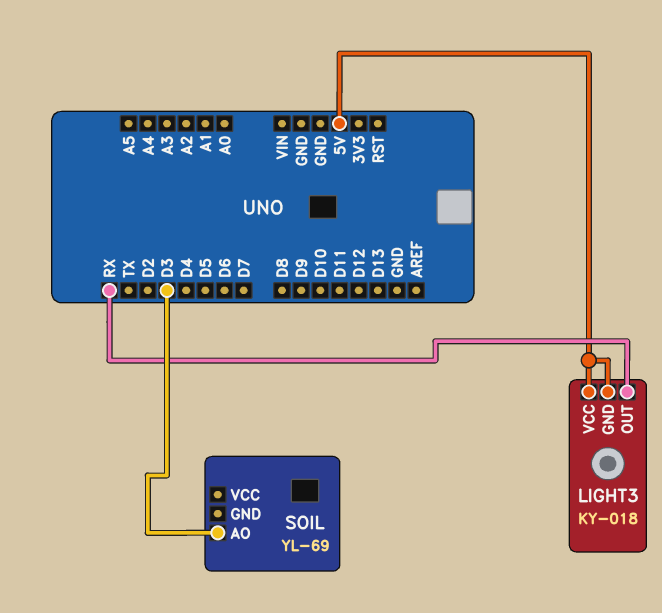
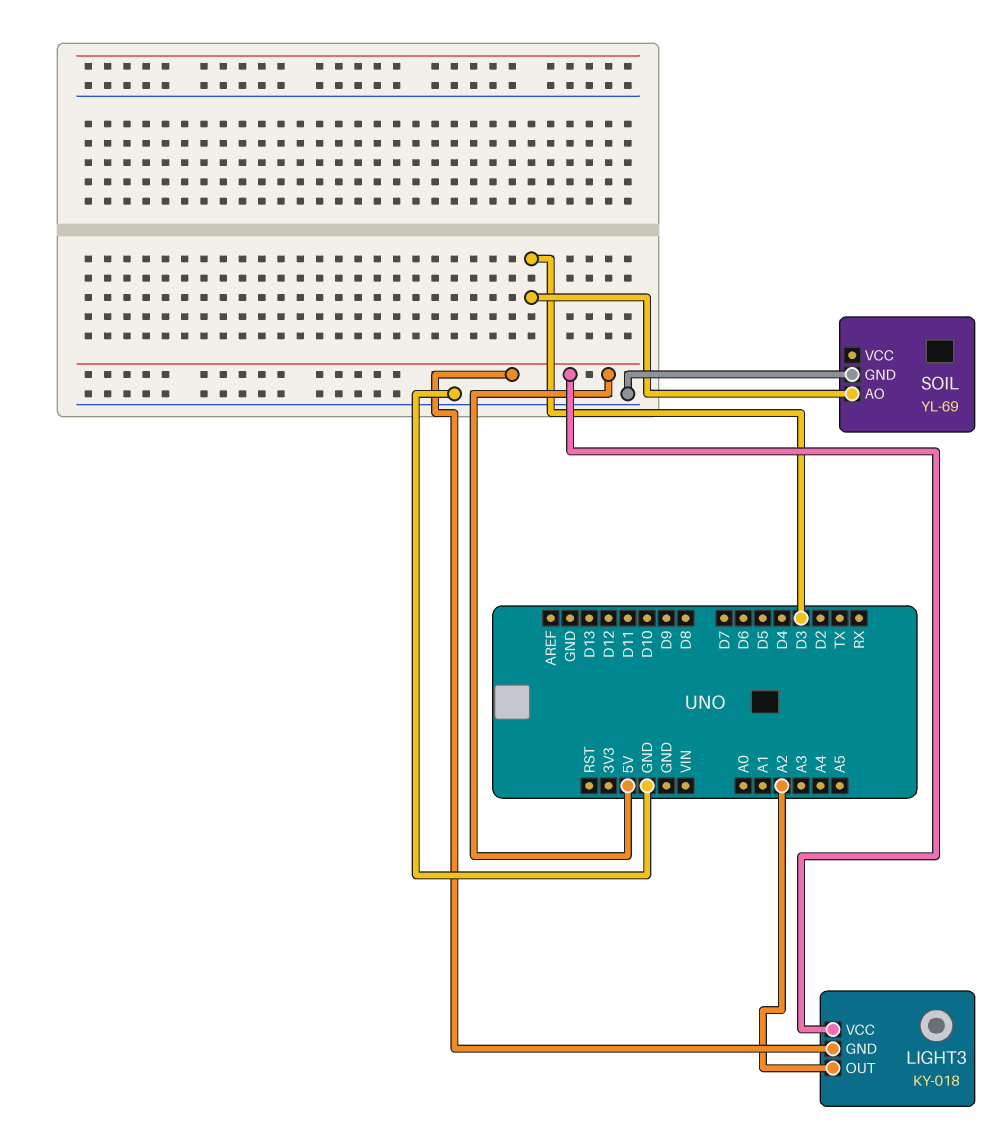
LIGHT3 pin OUT: RX -> A2
SOIL pin GND: none -> GND

